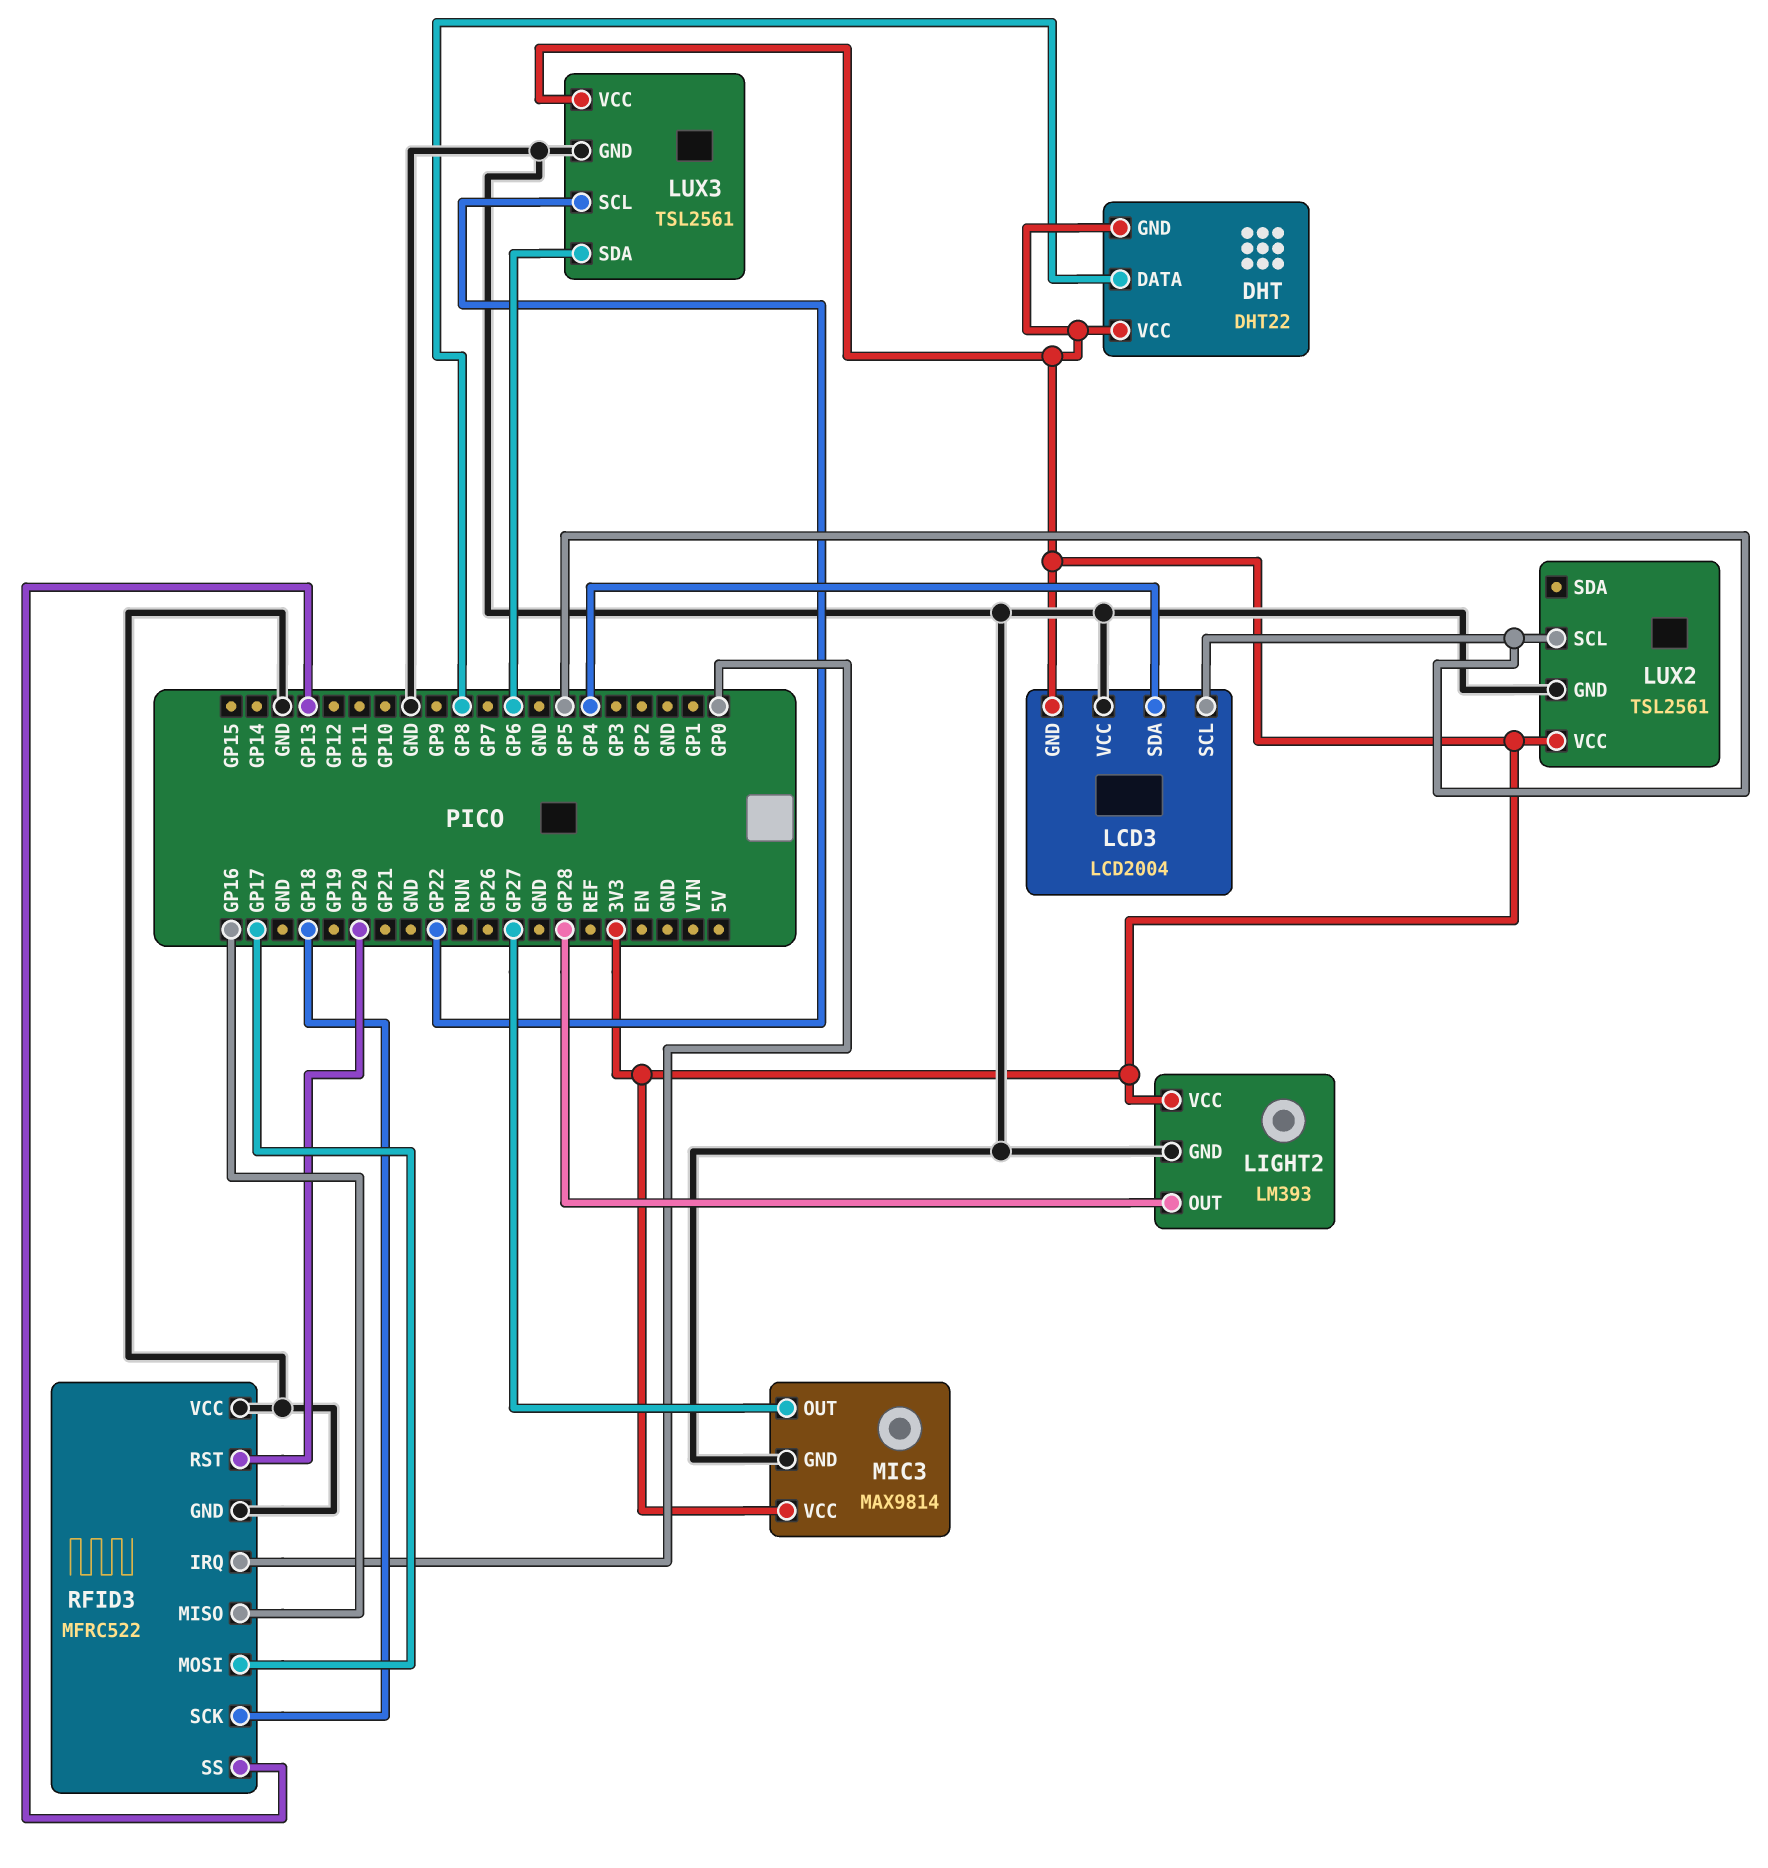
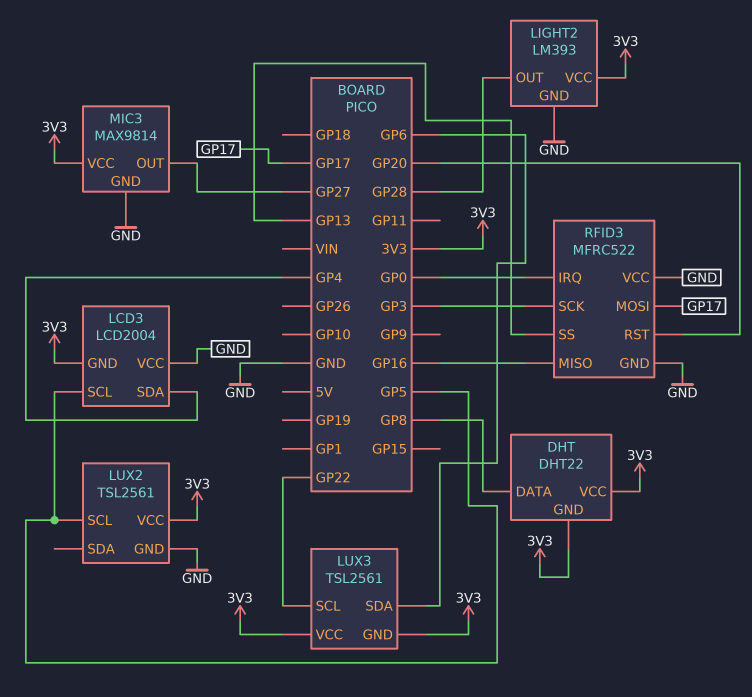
LUX3 pin GND: GND -> 3V3
RFID3 pin SCK: GP18 -> GP3

